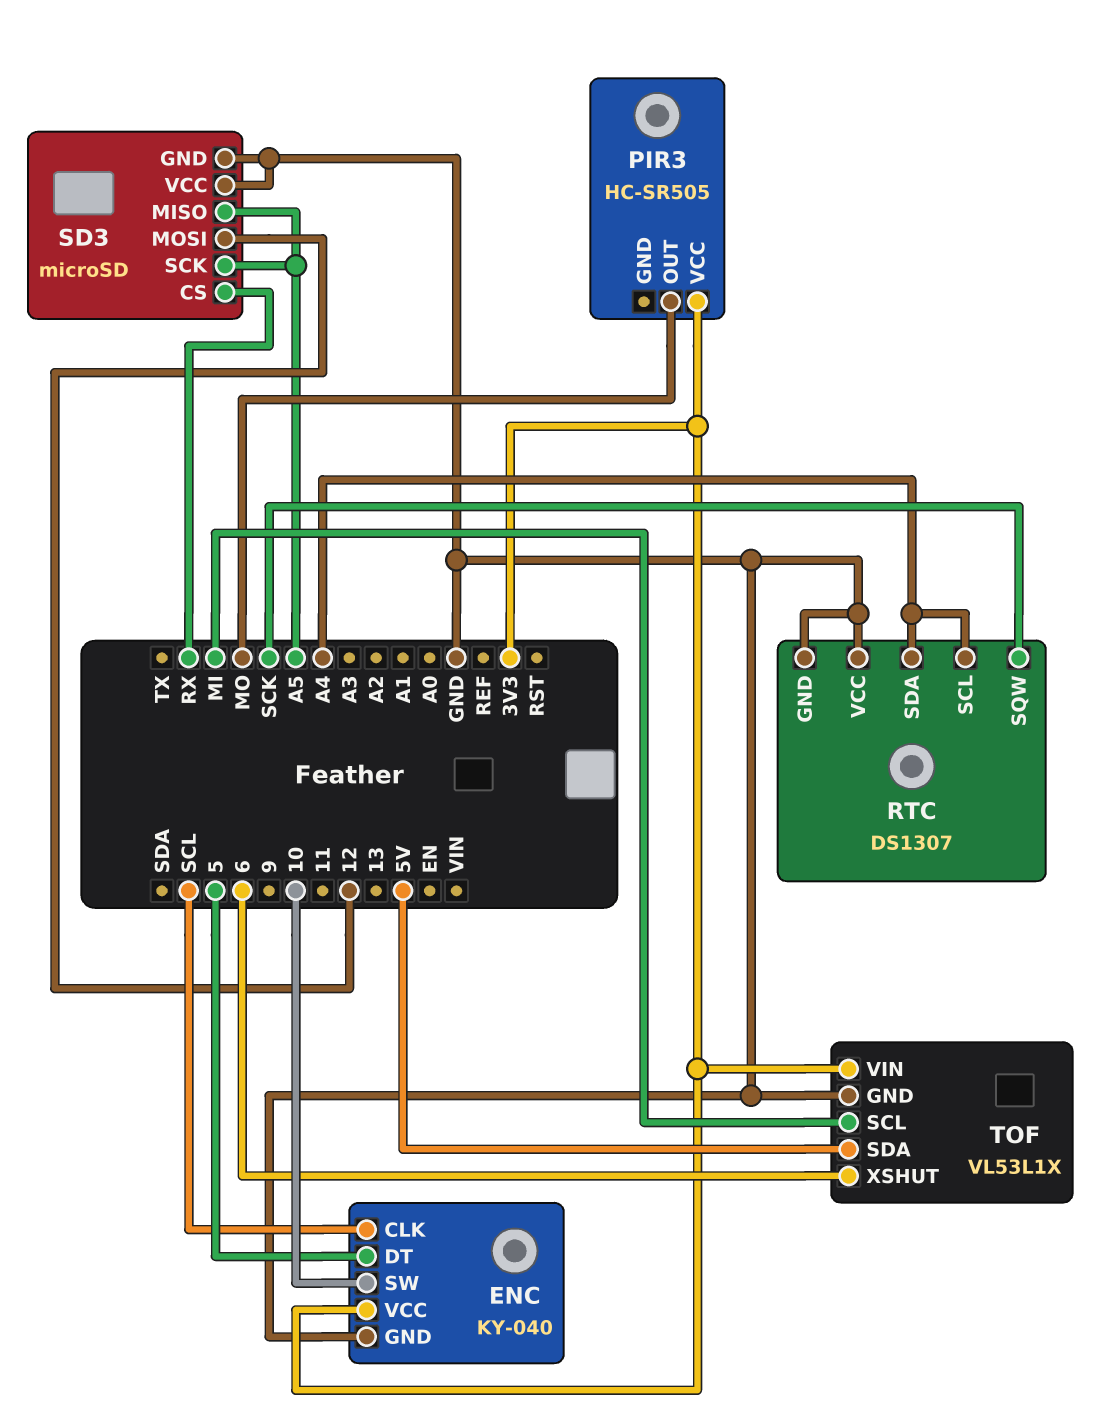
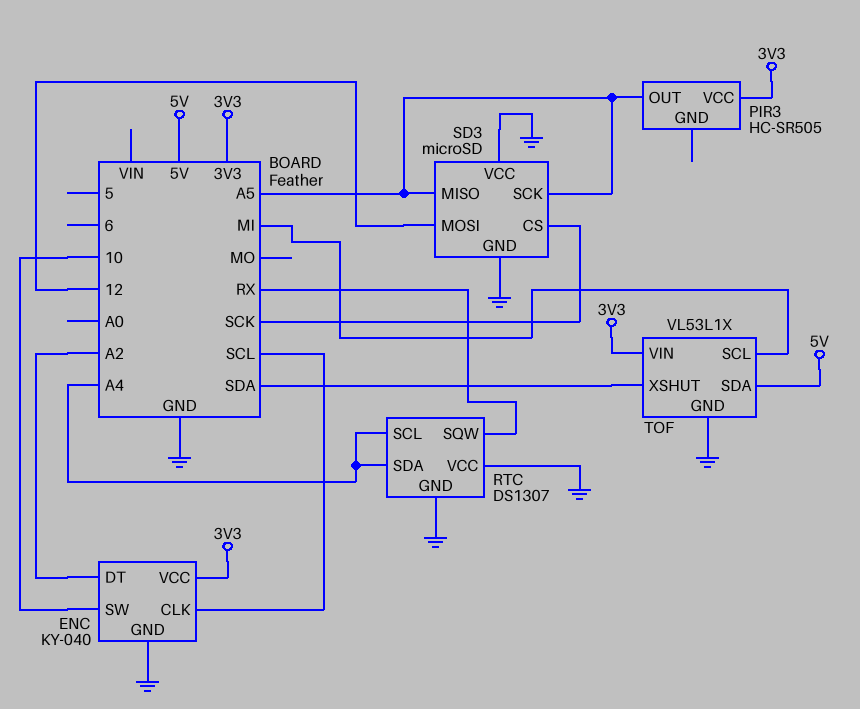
ENC pin DT: 5 -> A2
PIR3 pin OUT: MO -> A5
RTC pin SQW: SCK -> RX
SD3 pin CS: RX -> SCK
TOF pin XSHUT: 6 -> SDA

